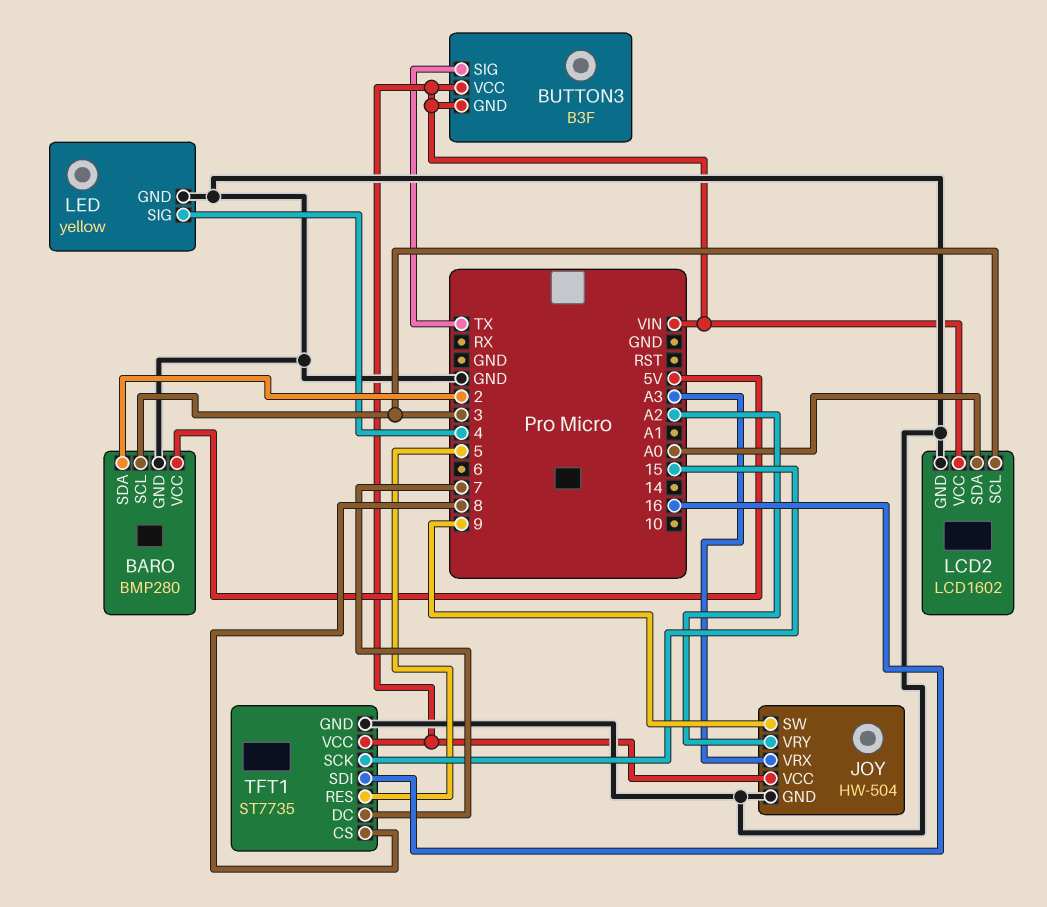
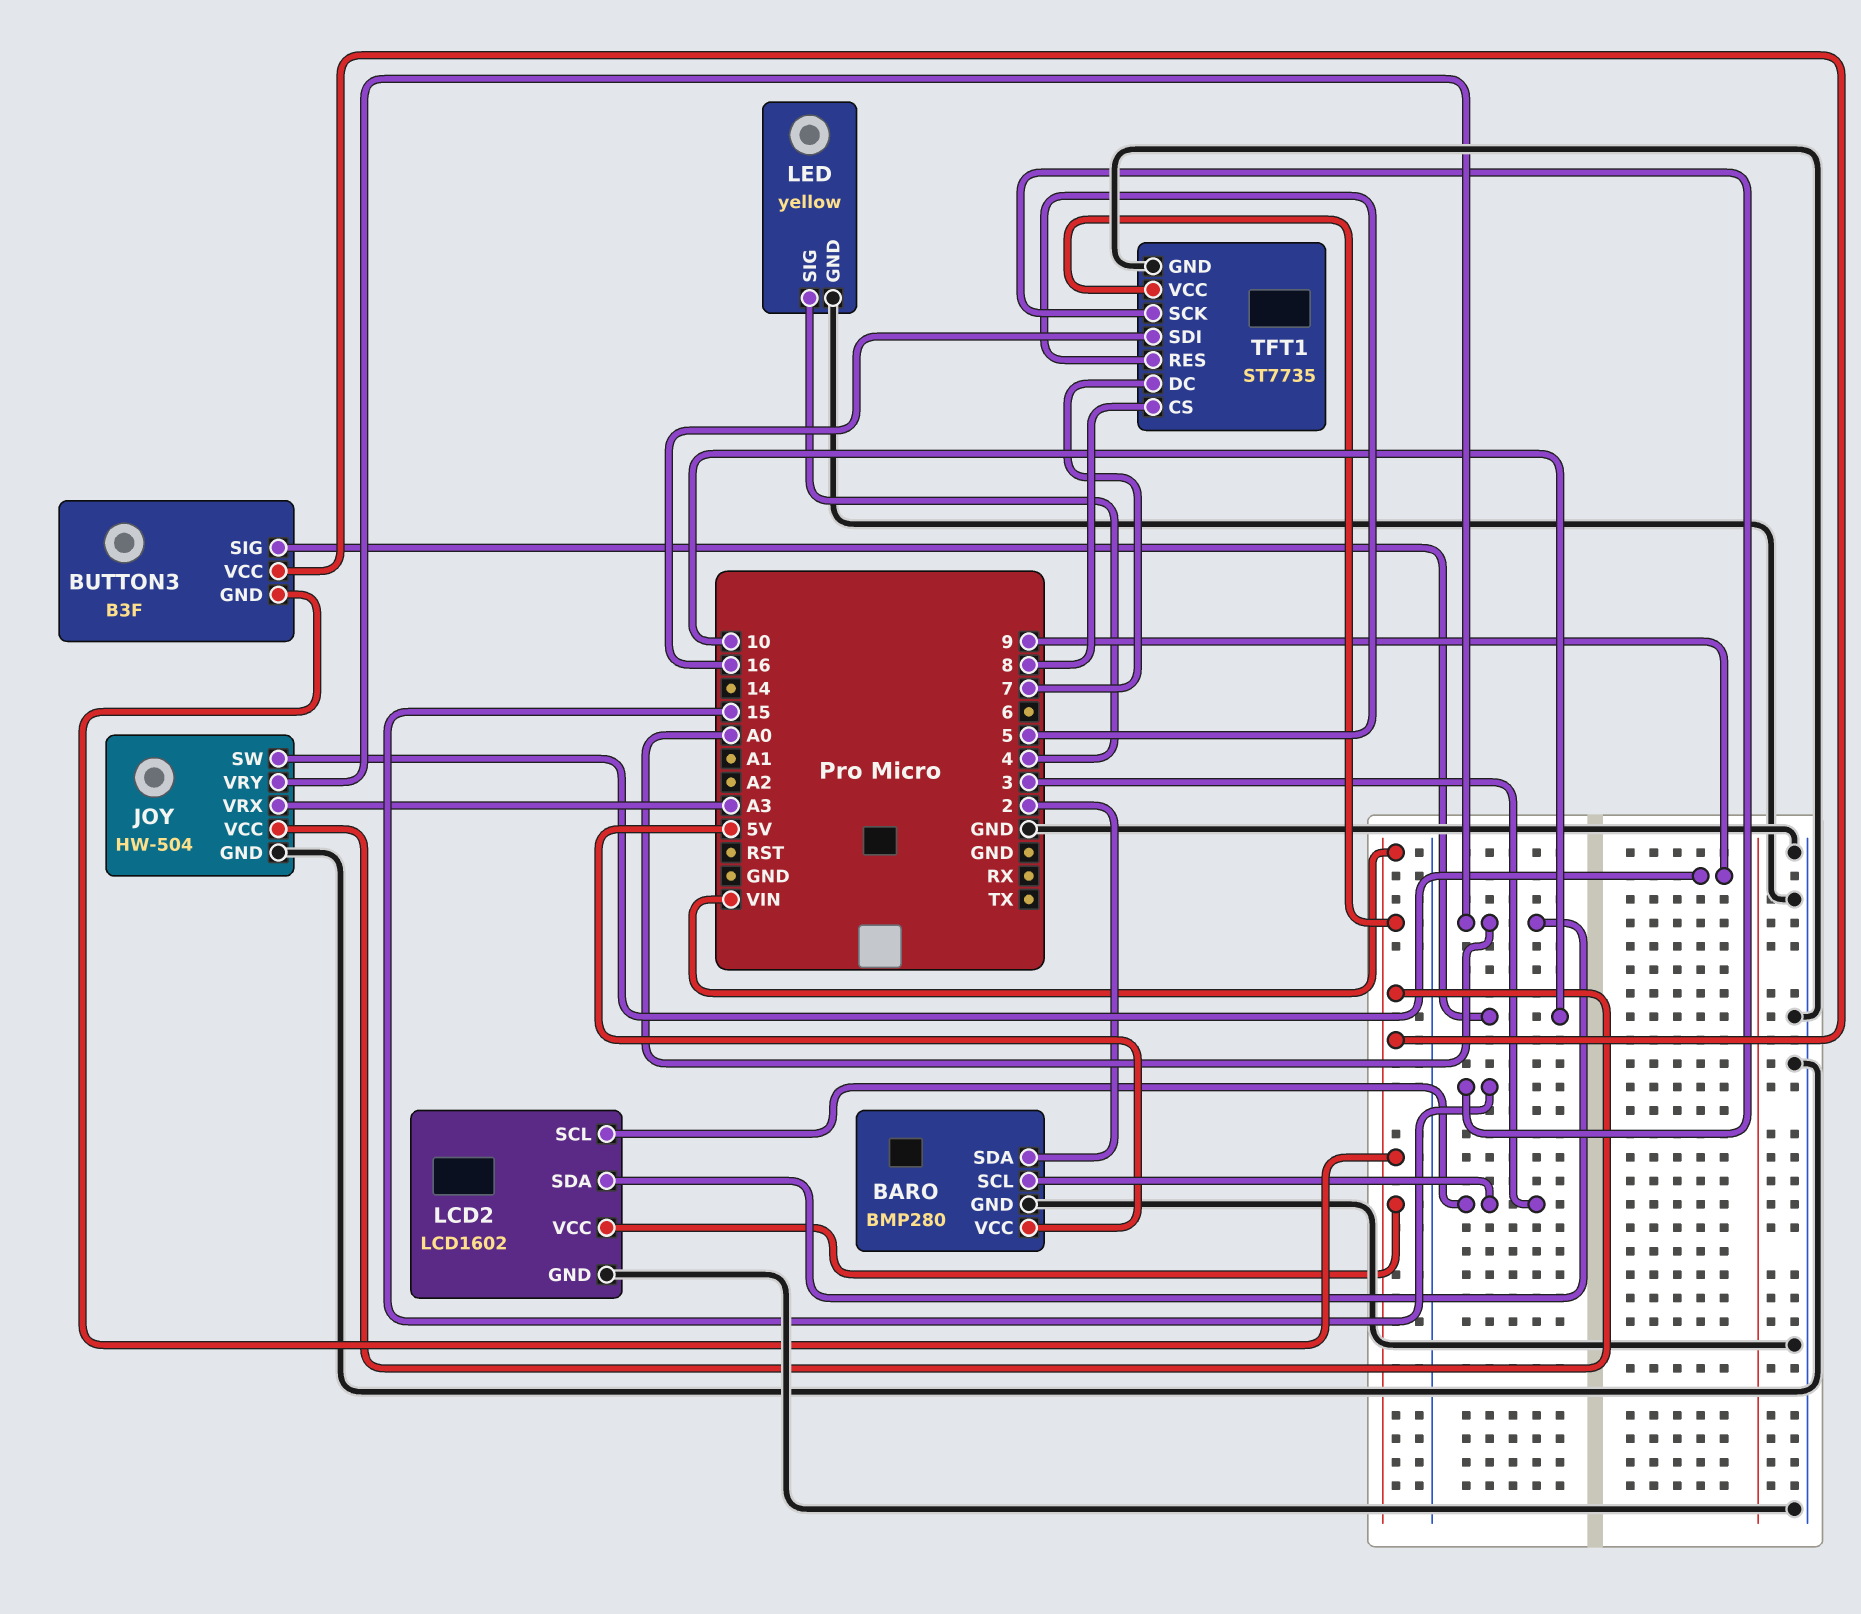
BUTTON3 pin SIG: TX -> 10
JOY pin VRY: A2 -> A0

